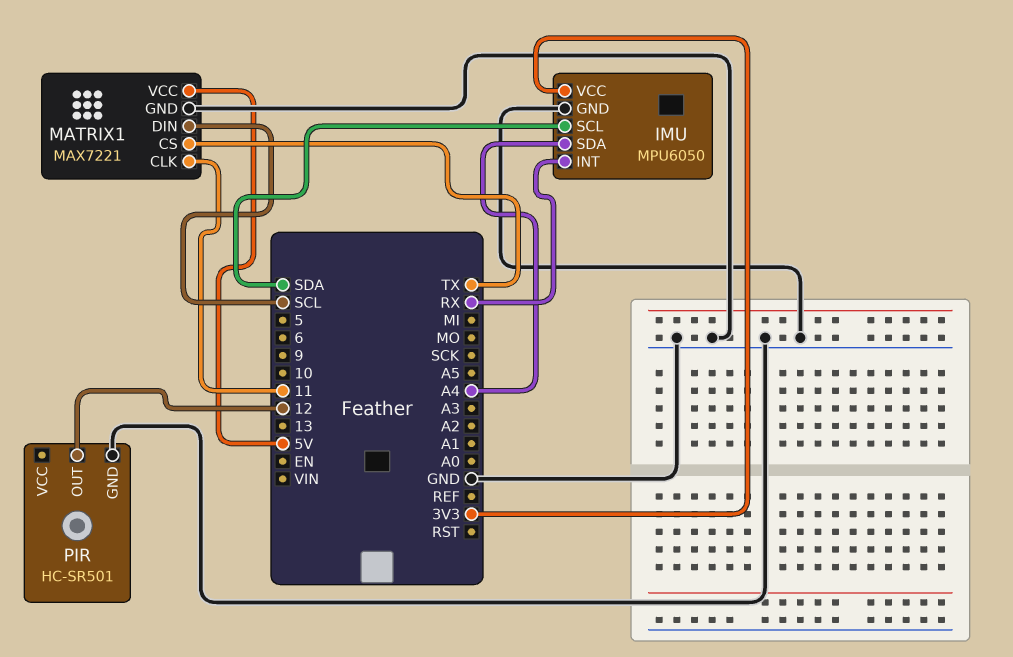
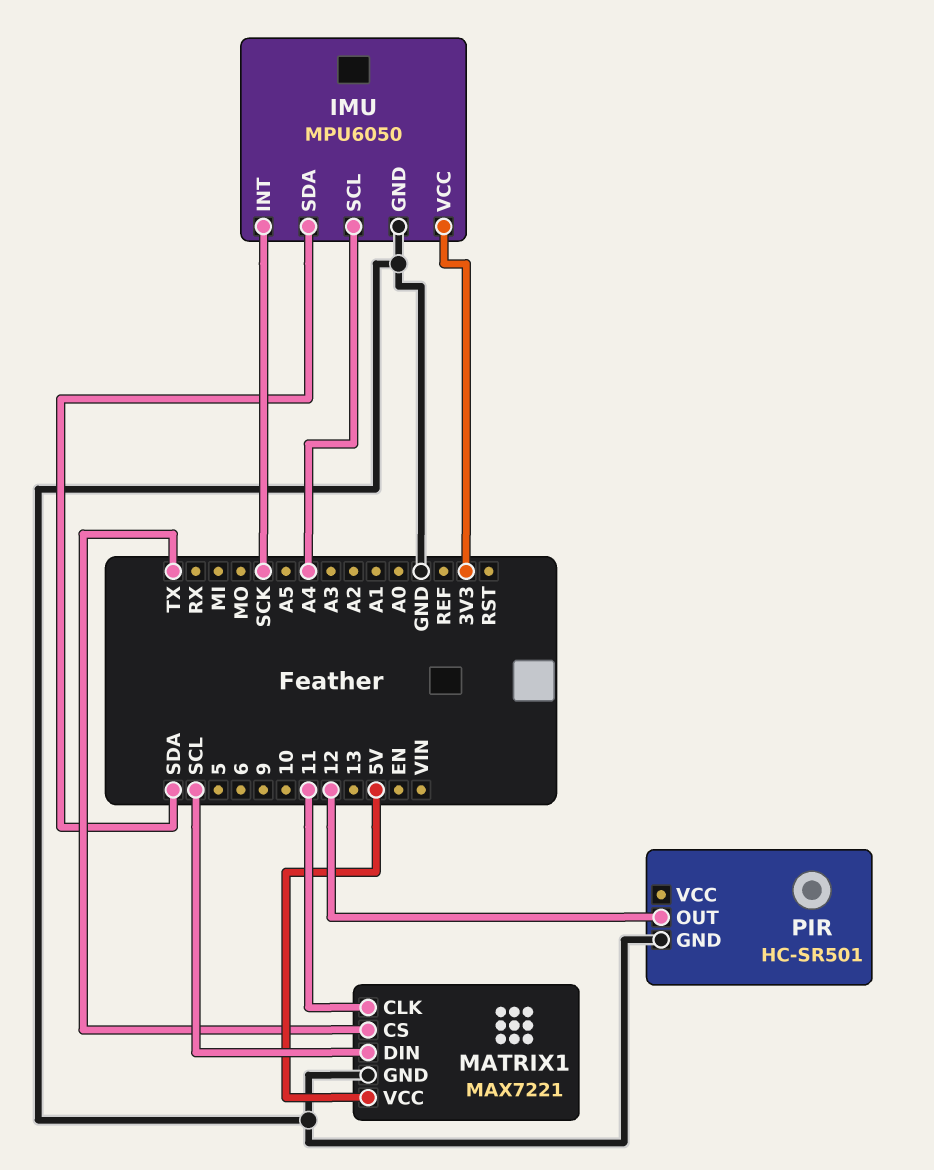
IMU pin INT: RX -> SCK
IMU pin SCL: SDA -> A4
IMU pin SDA: A4 -> SDA

